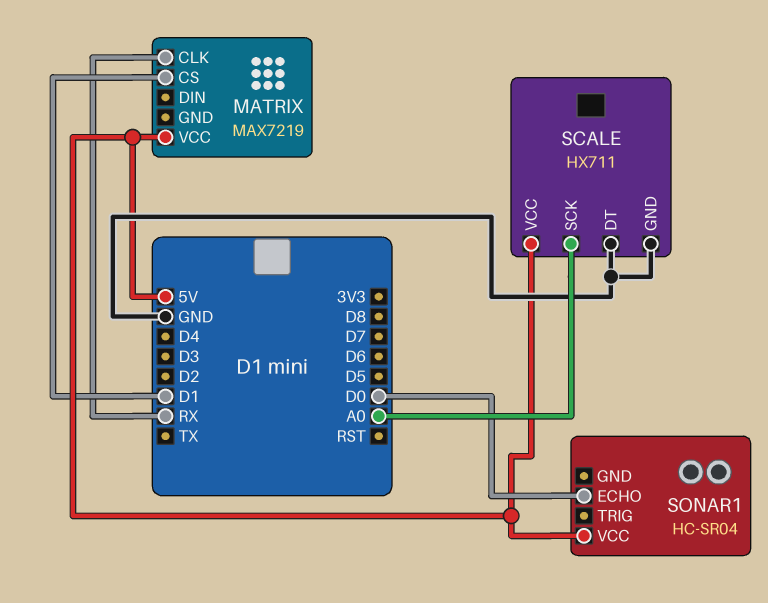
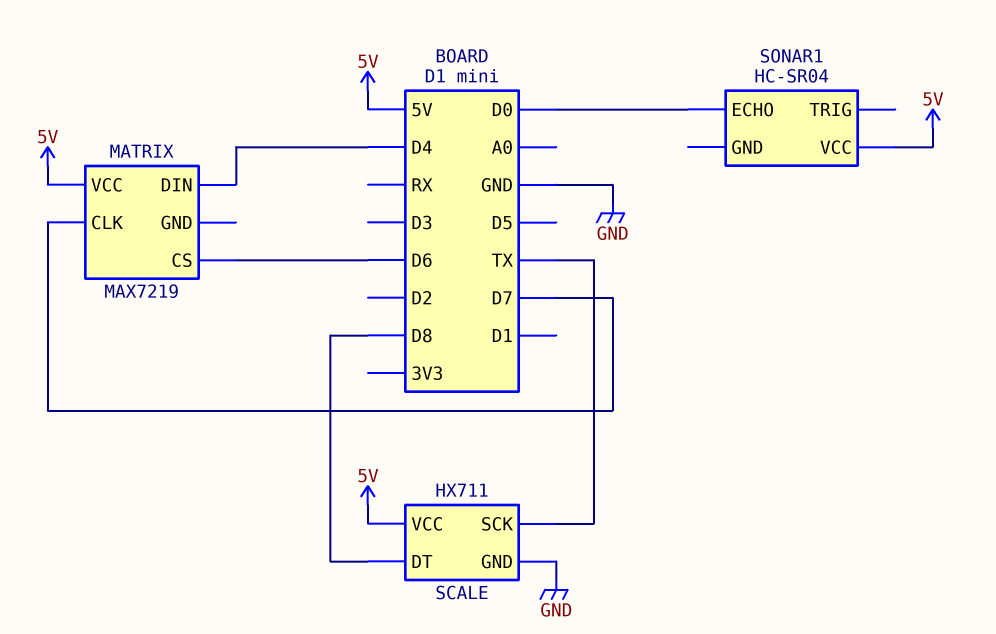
MATRIX pin CLK: RX -> D7
MATRIX pin CS: D1 -> D6
MATRIX pin DIN: none -> D4
SCALE pin DT: GND -> D8
SCALE pin SCK: A0 -> TX

